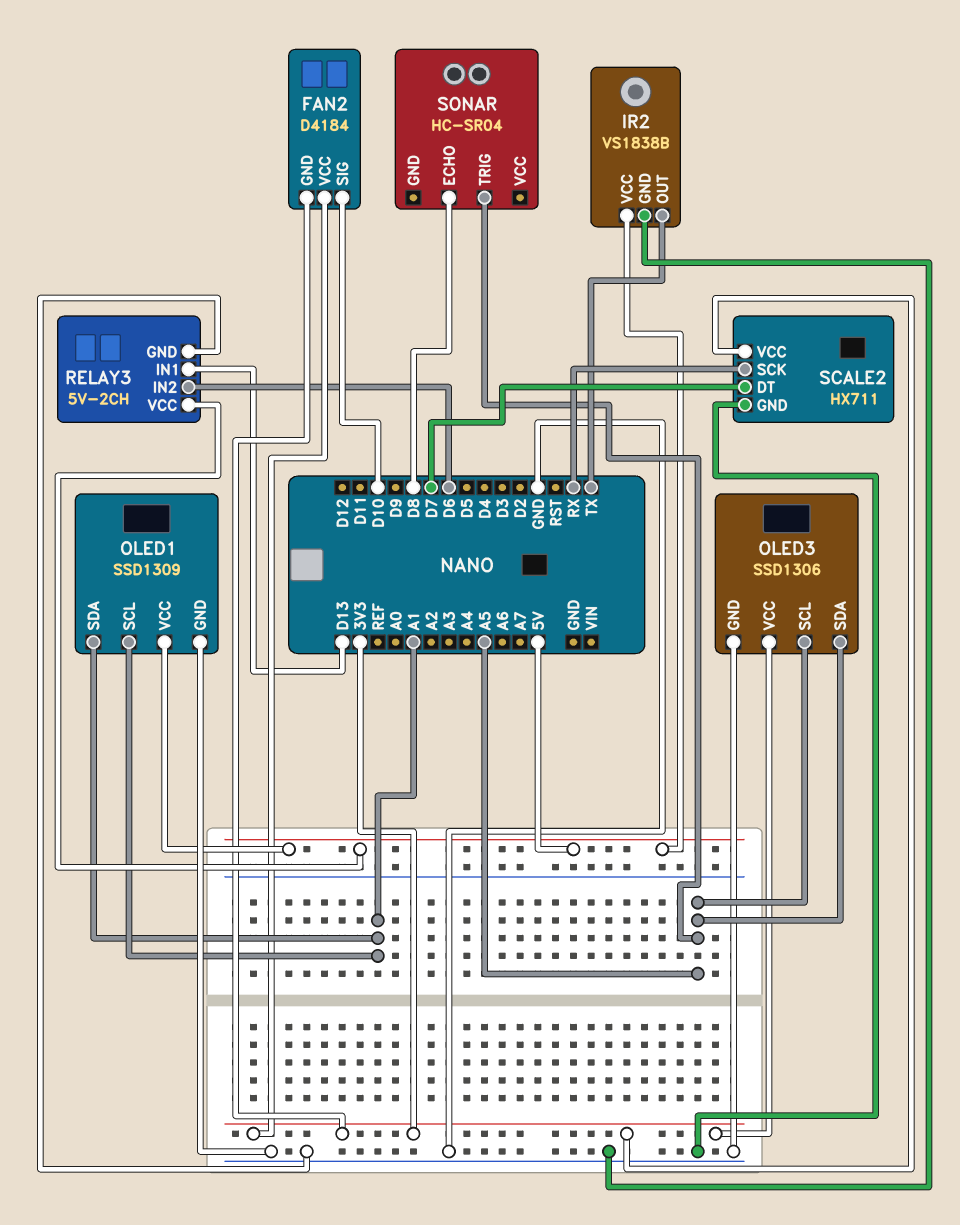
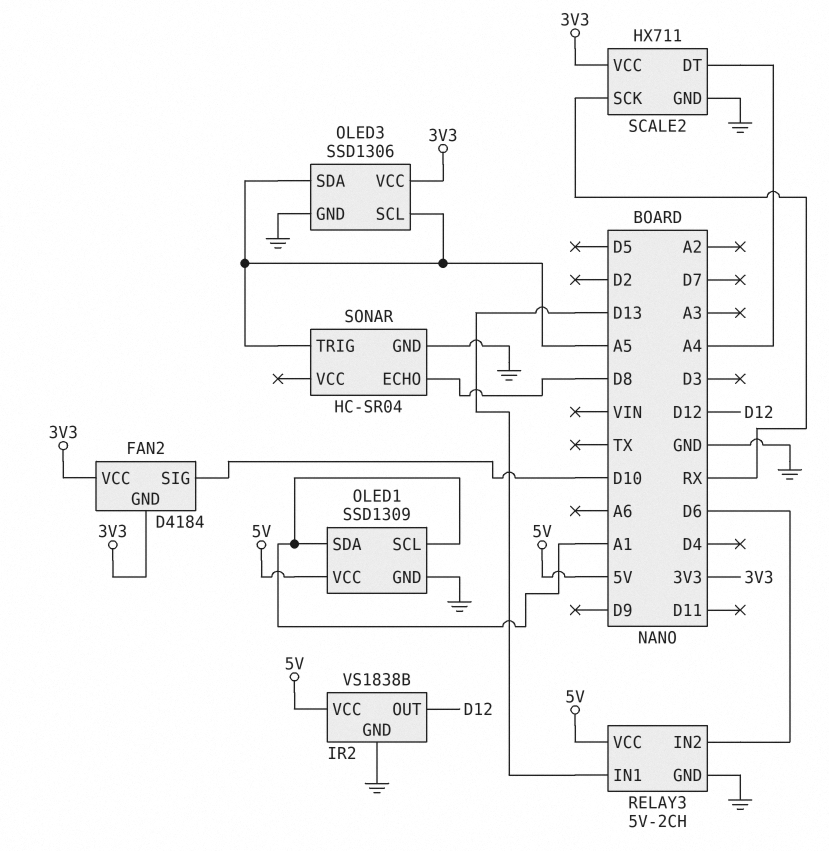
IR2 pin OUT: TX -> D12
SCALE2 pin DT: D7 -> A4
SONAR pin GND: none -> GND

